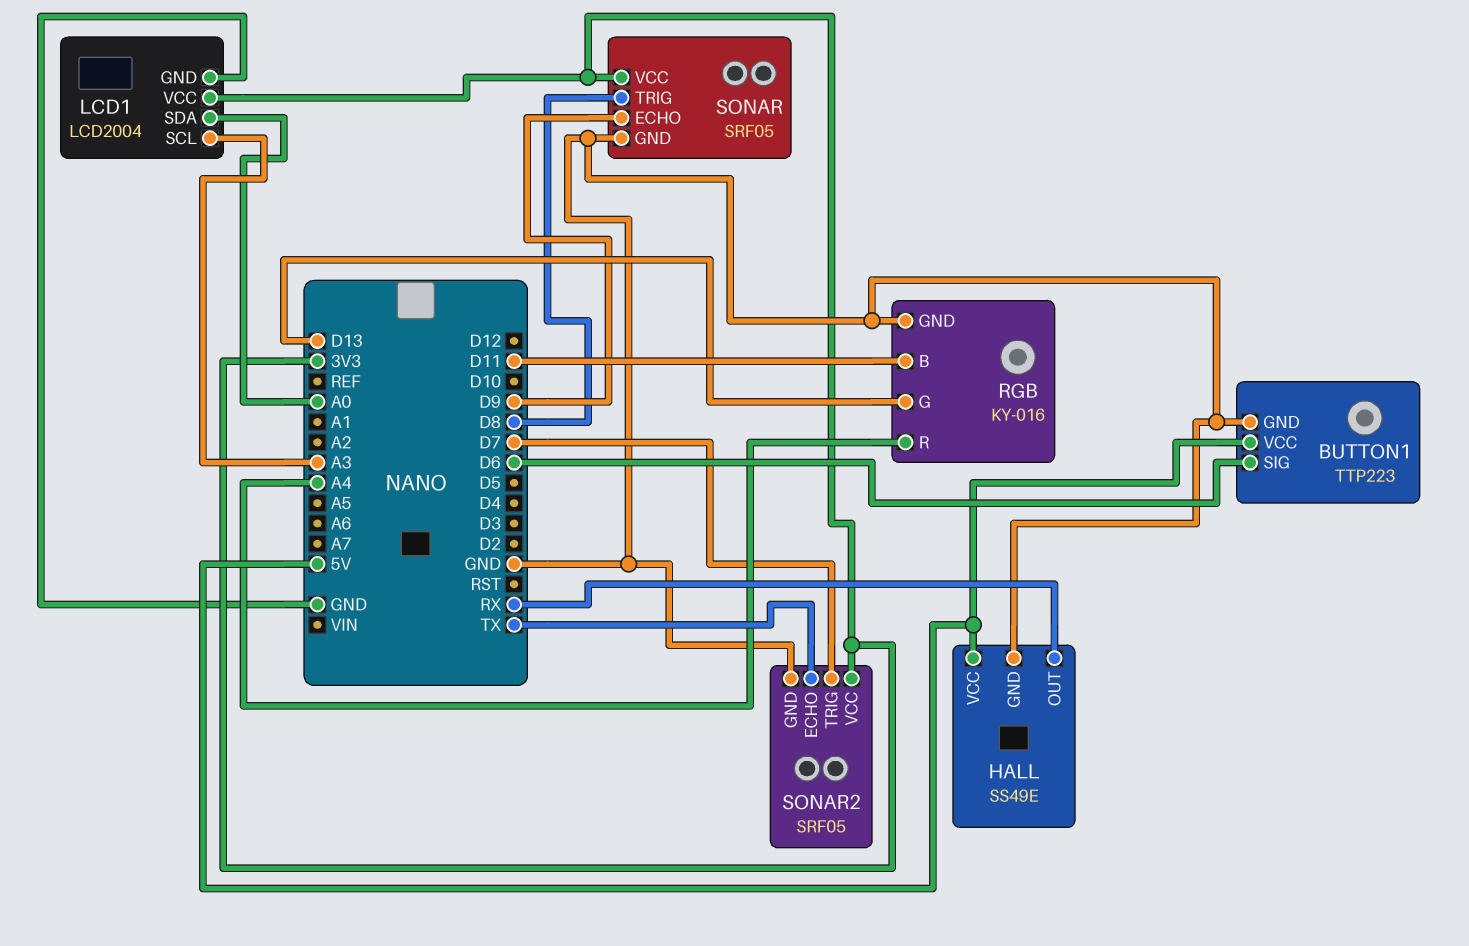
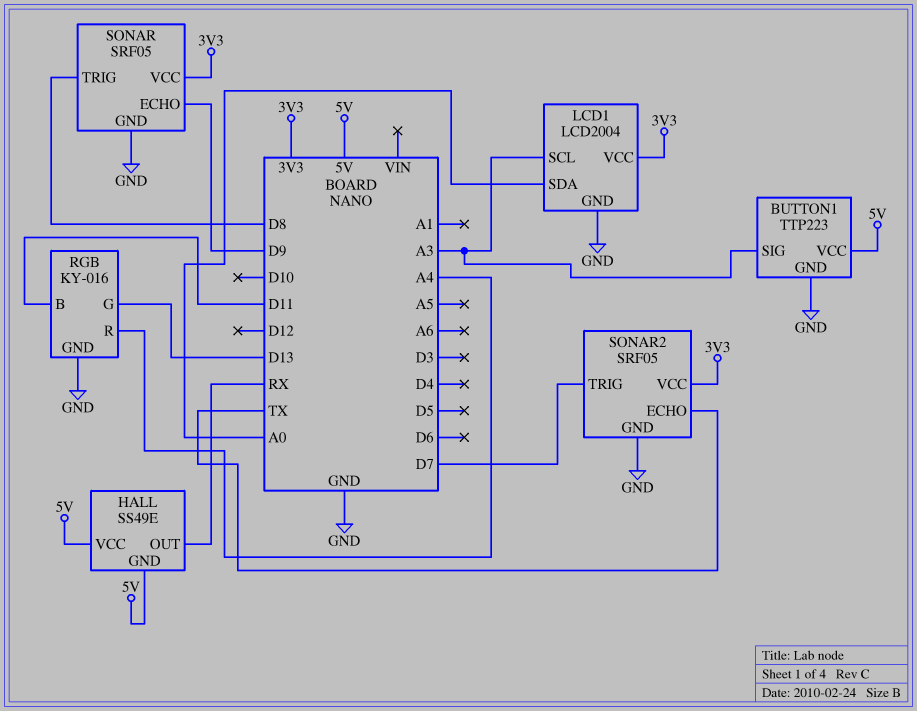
BUTTON1 pin SIG: D6 -> A3
HALL pin GND: GND -> 5V

